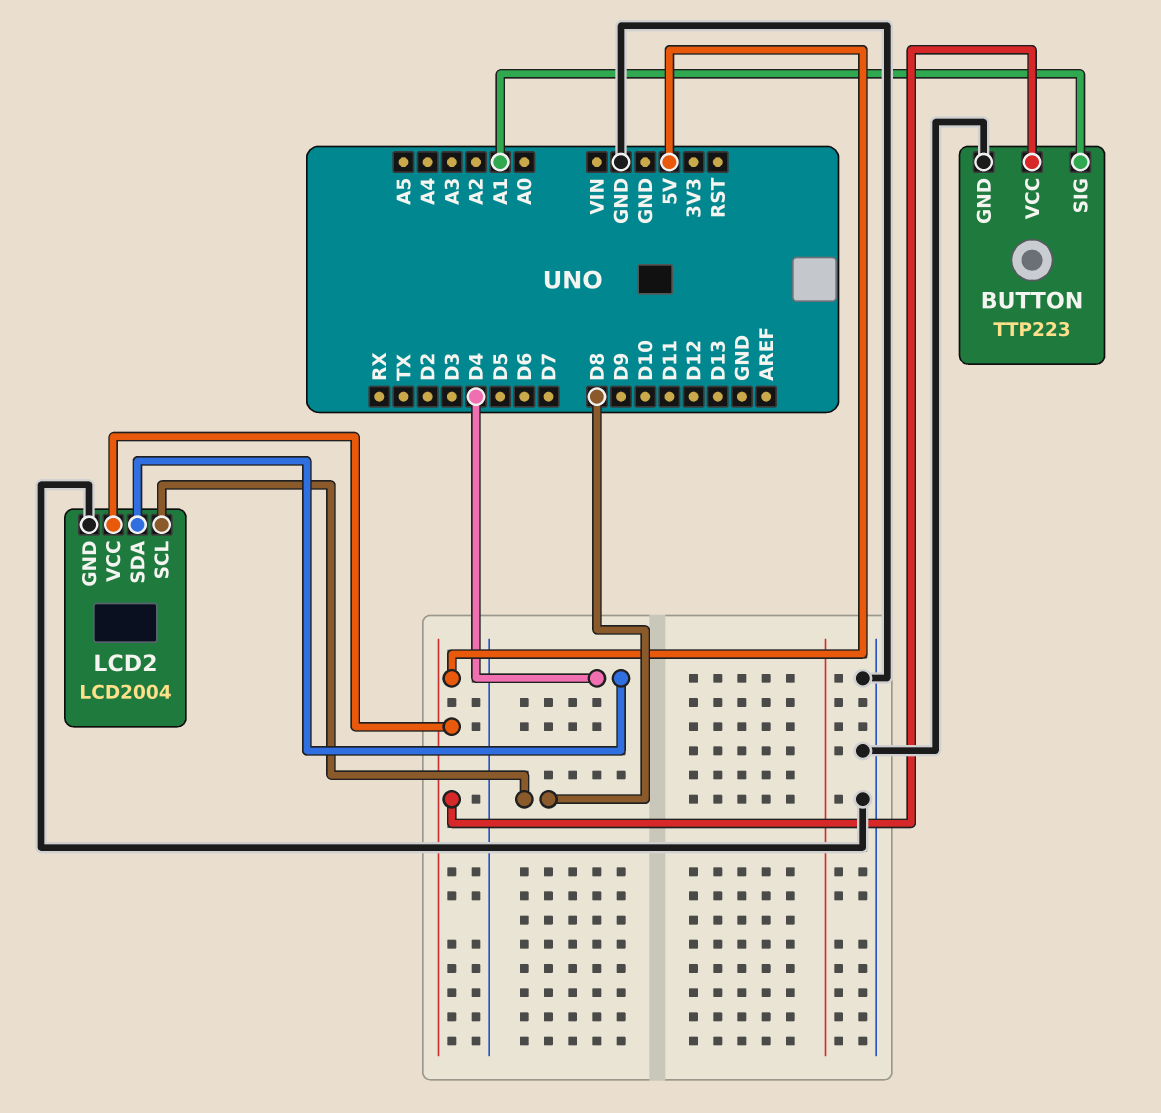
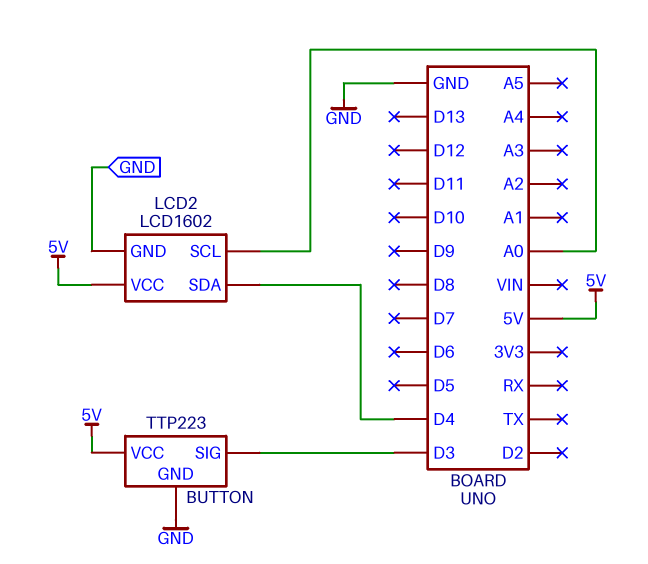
BUTTON pin SIG: A1 -> D3
LCD2: LCD2004 -> LCD1602
LCD2 pin SCL: D8 -> A0

